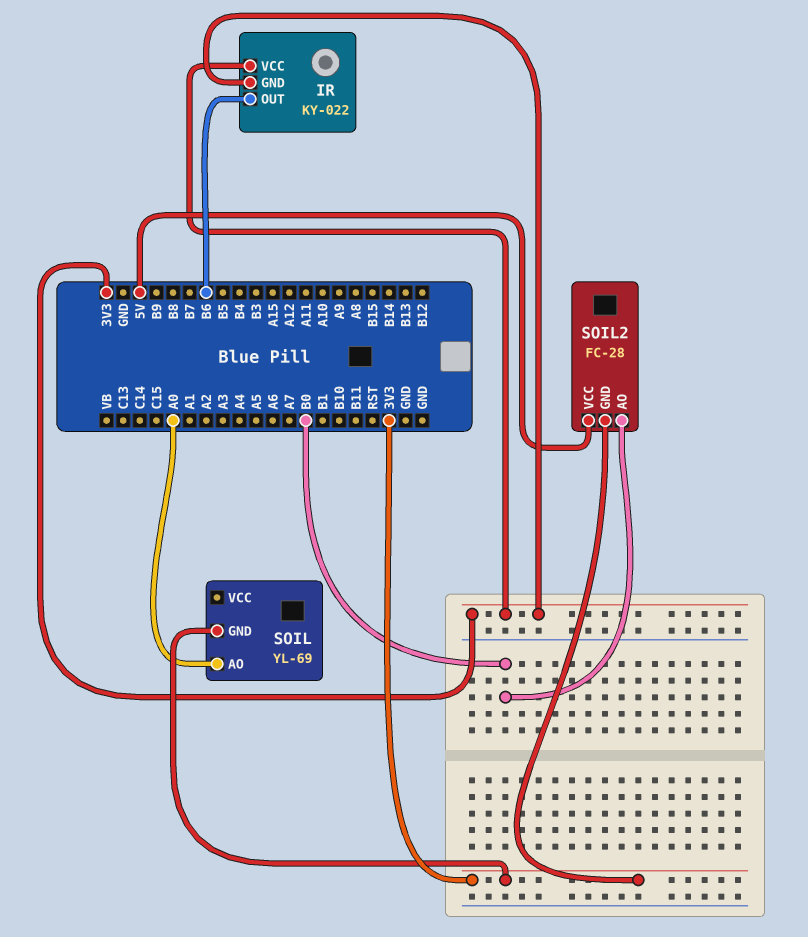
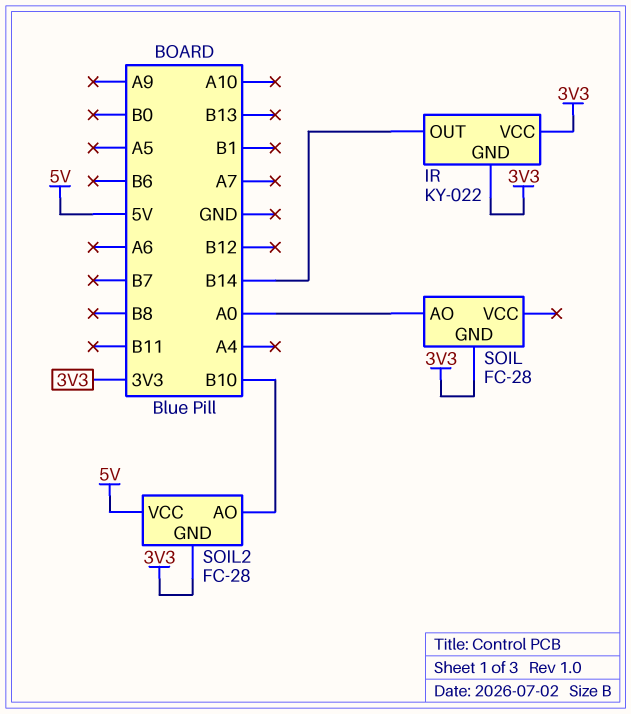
IR pin OUT: B6 -> B14
SOIL: YL-69 -> FC-28
SOIL2 pin AO: B0 -> B10

